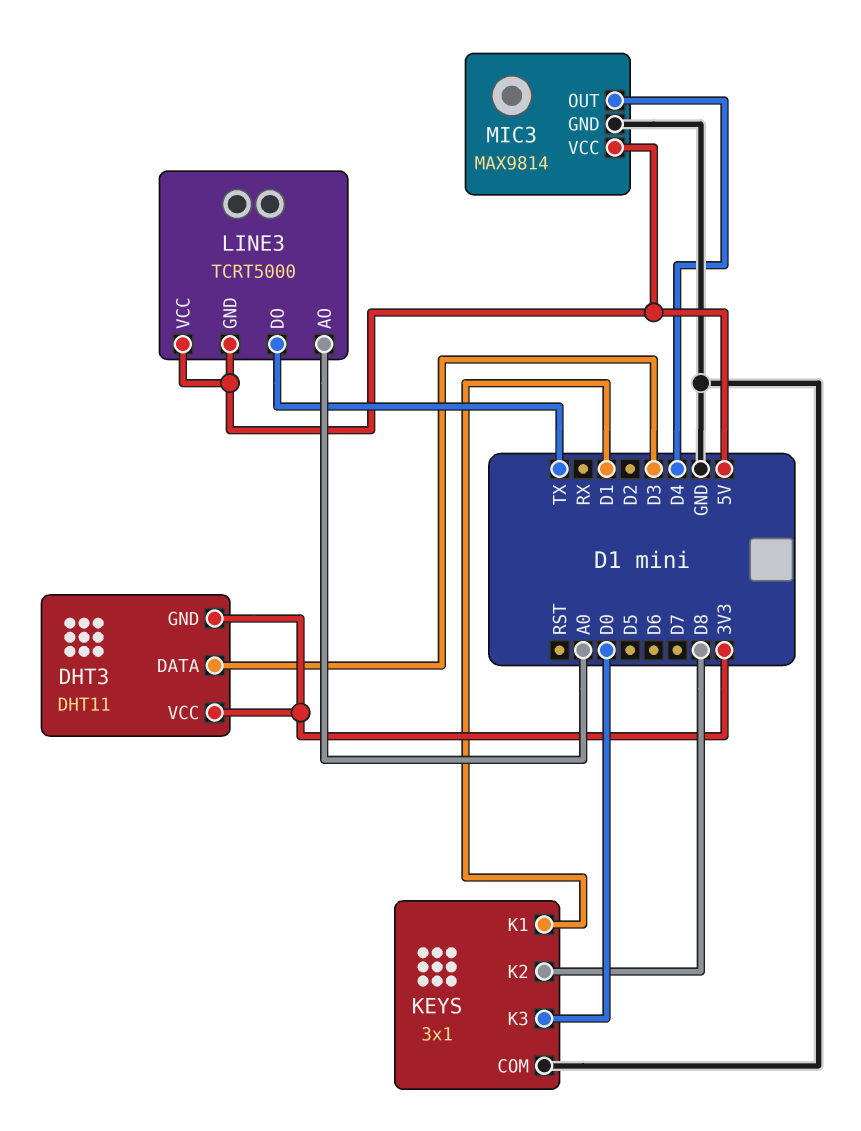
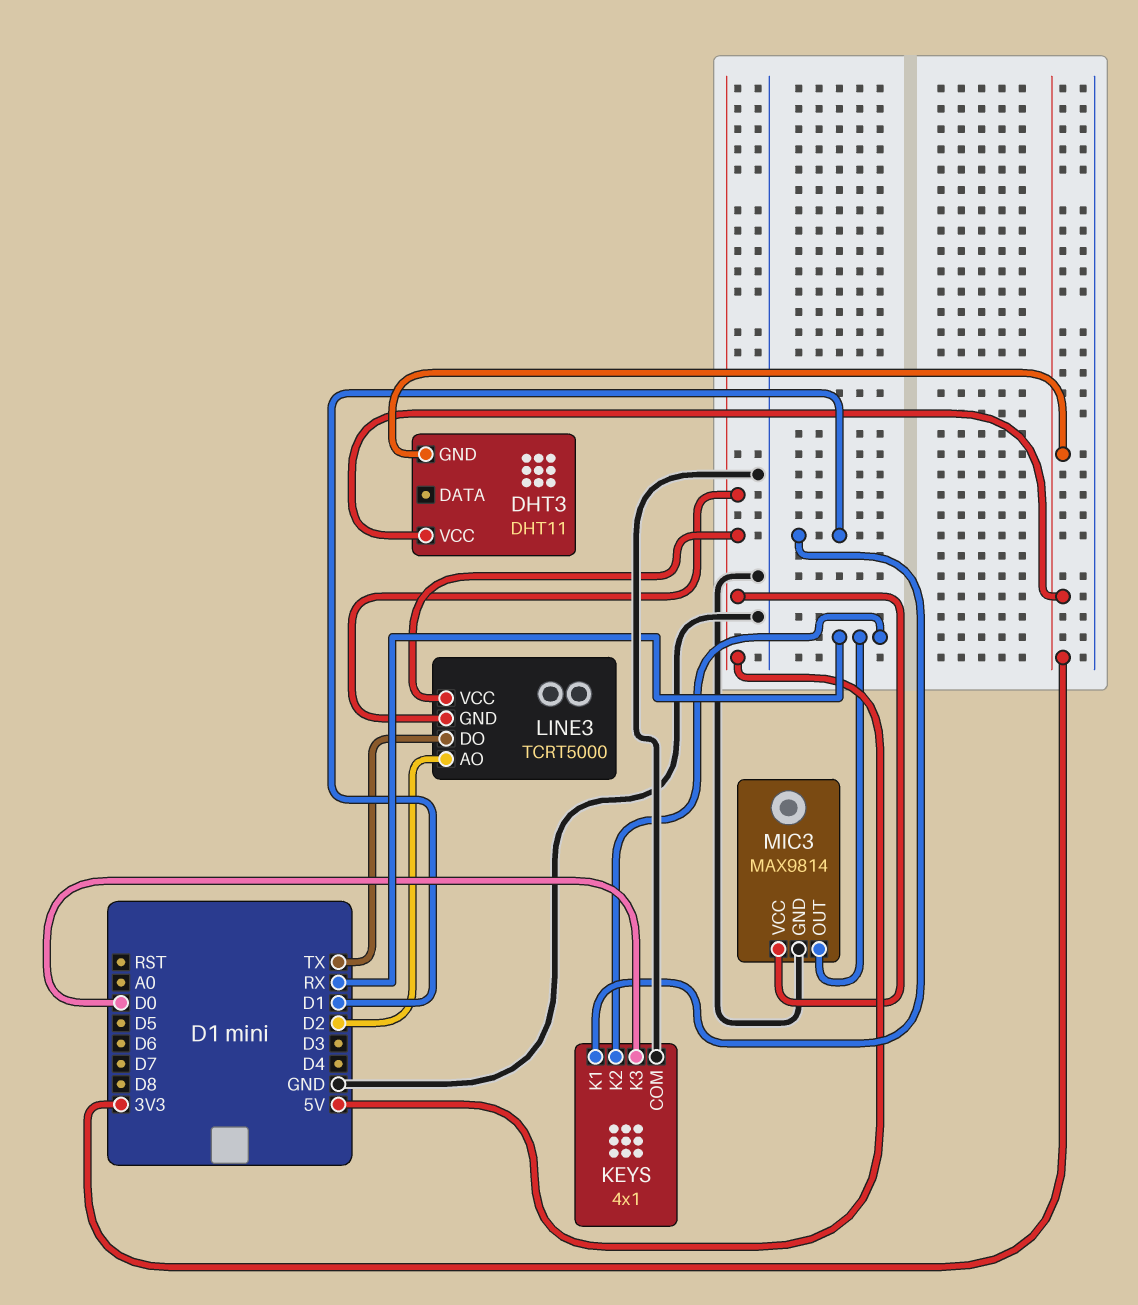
DHT3 pin DATA: D3 -> none
KEYS: 3x1 -> 4x1
KEYS pin K2: D8 -> RX
LINE3 pin AO: A0 -> D2
MIC3 pin OUT: D4 -> RX

